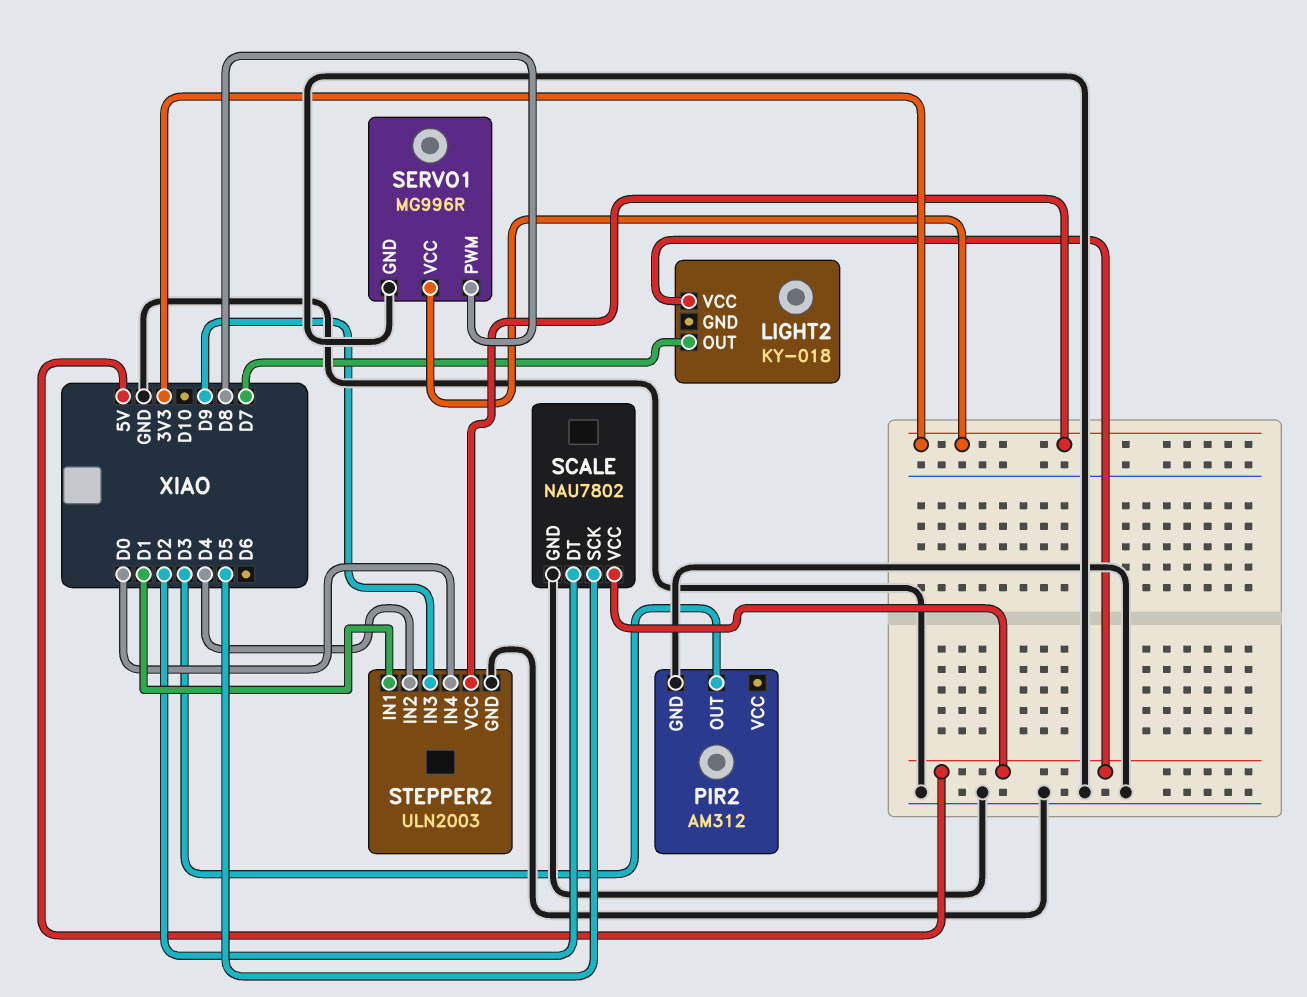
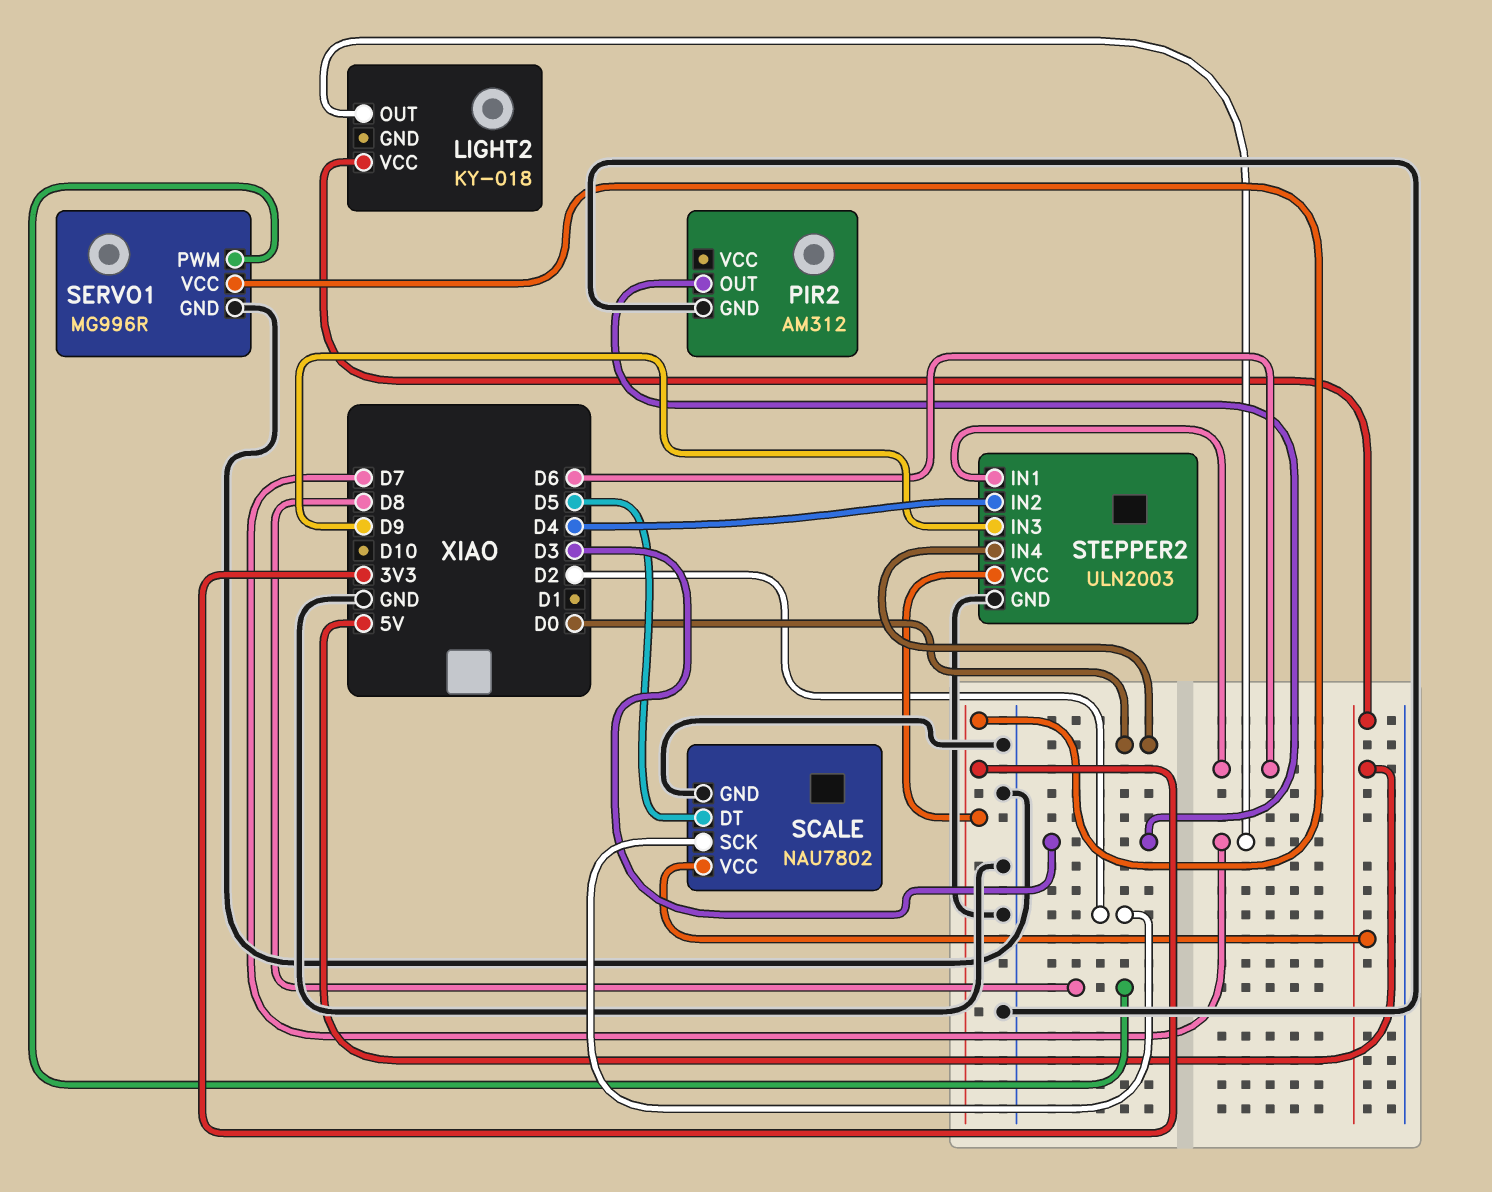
SCALE pin DT: D2 -> D5
SCALE pin SCK: D5 -> D2
STEPPER2 pin IN1: D1 -> D6

